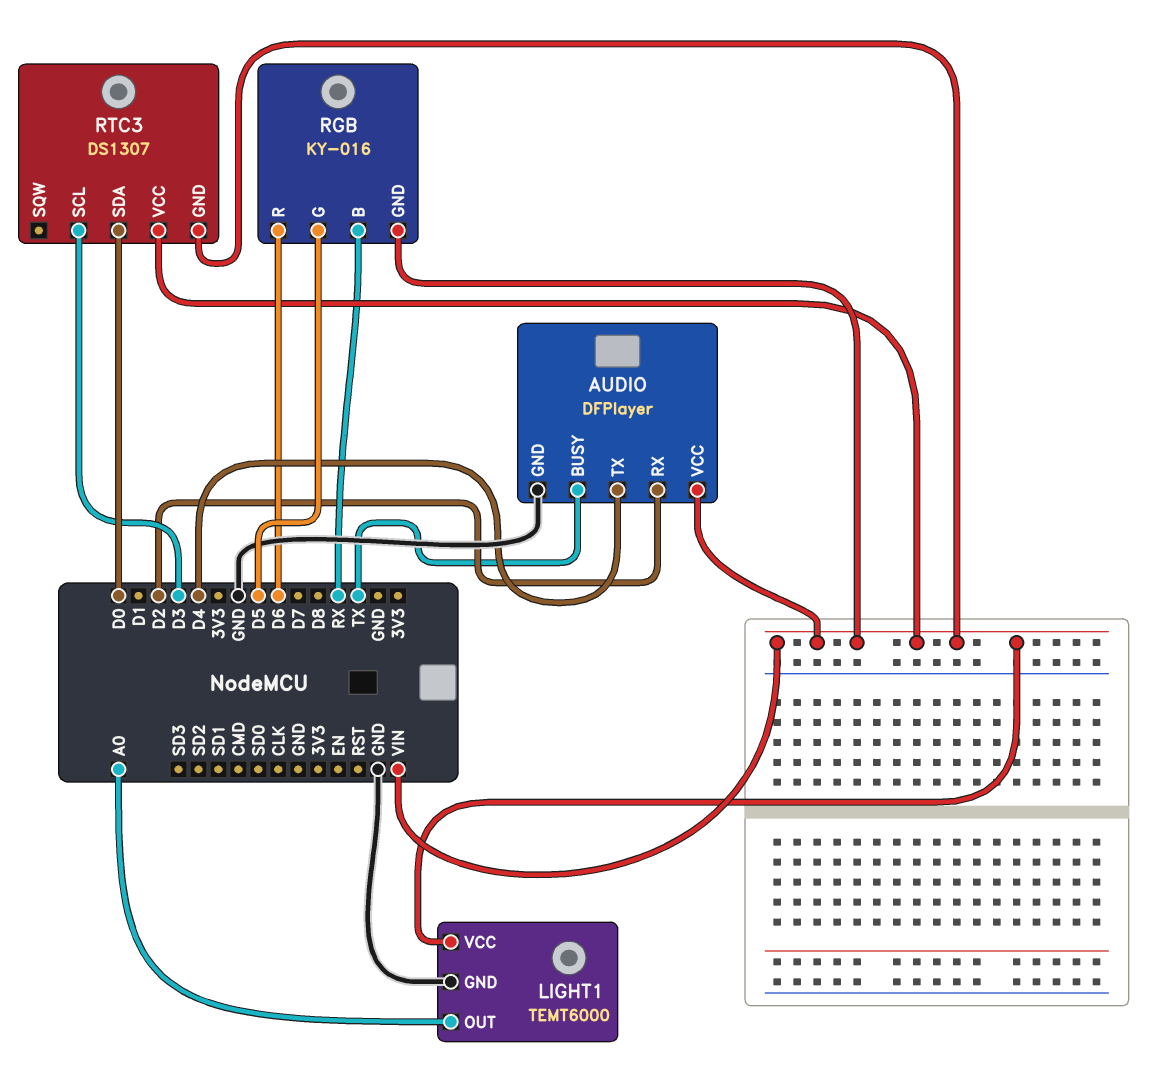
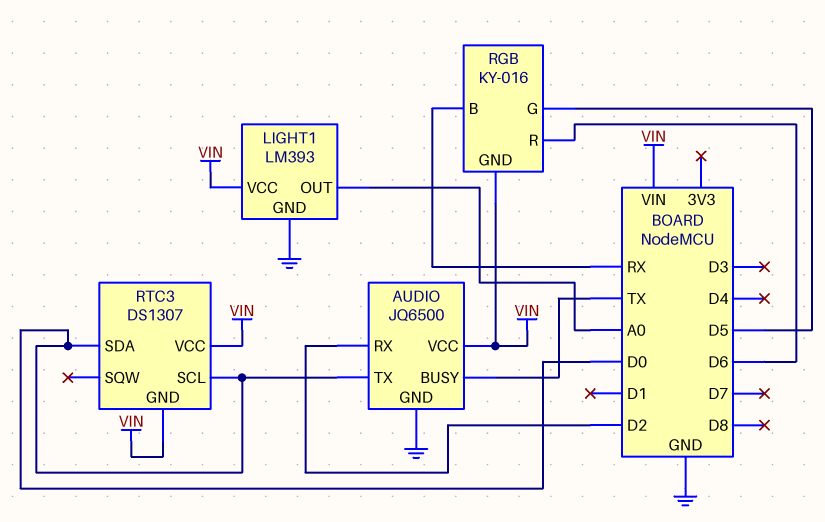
AUDIO: DFPlayer -> JQ6500
AUDIO pin TX: D4 -> D0
LIGHT1: TEMT6000 -> LM393
RTC3 pin SCL: D3 -> D0

